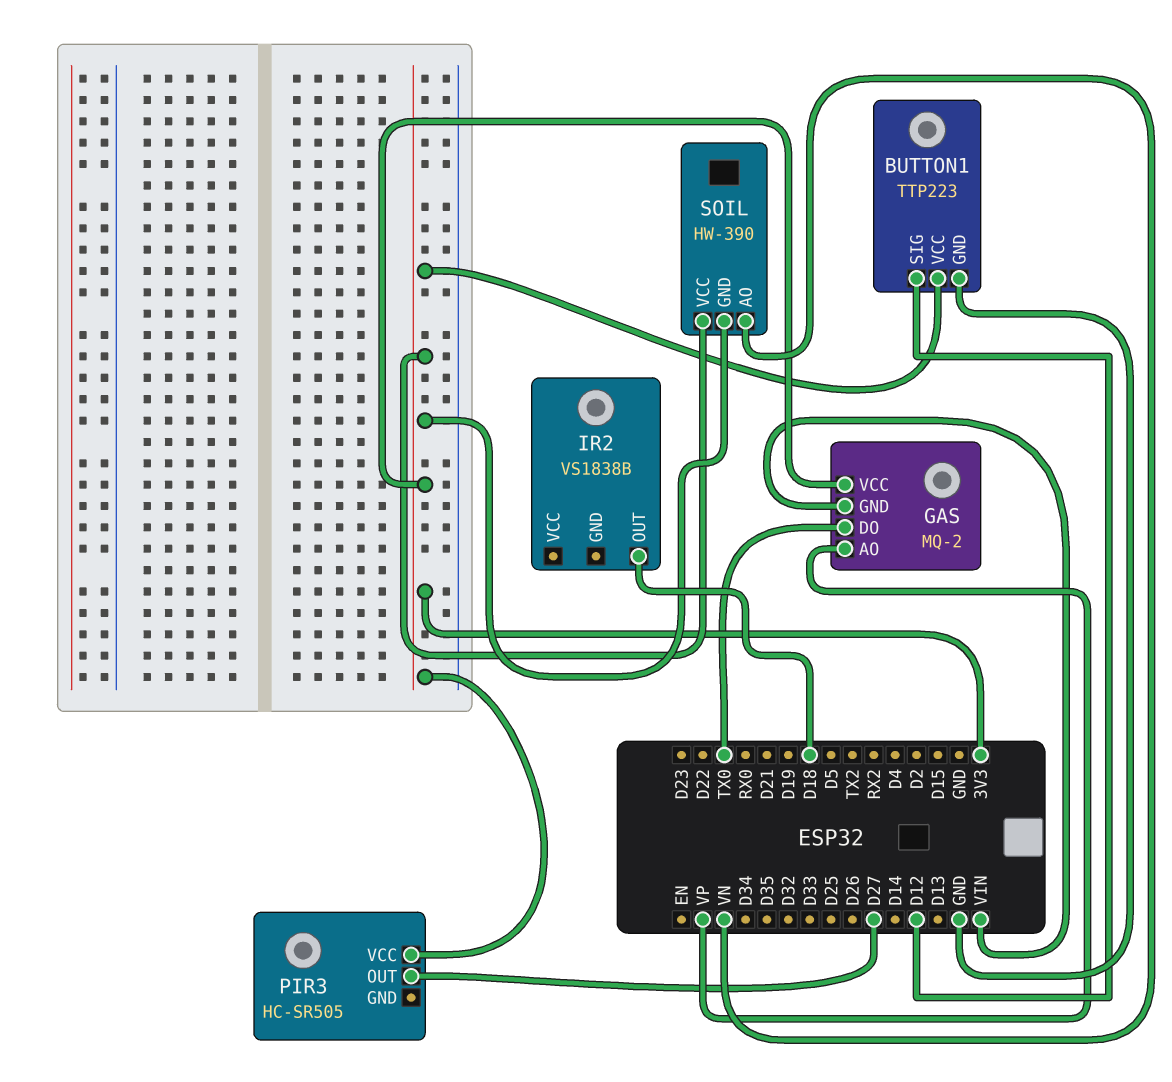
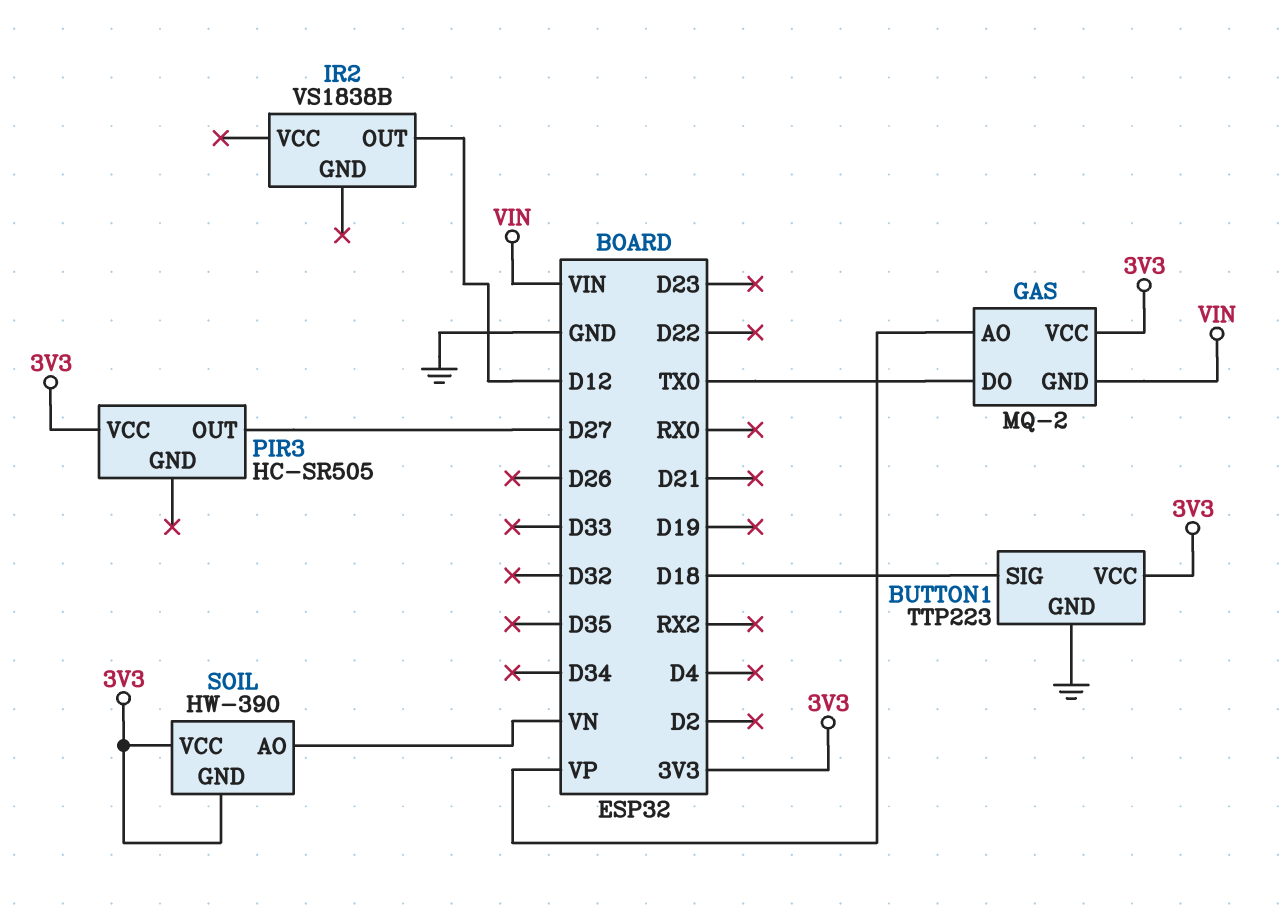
BUTTON1 pin SIG: D12 -> D18
IR2 pin OUT: D18 -> D12

